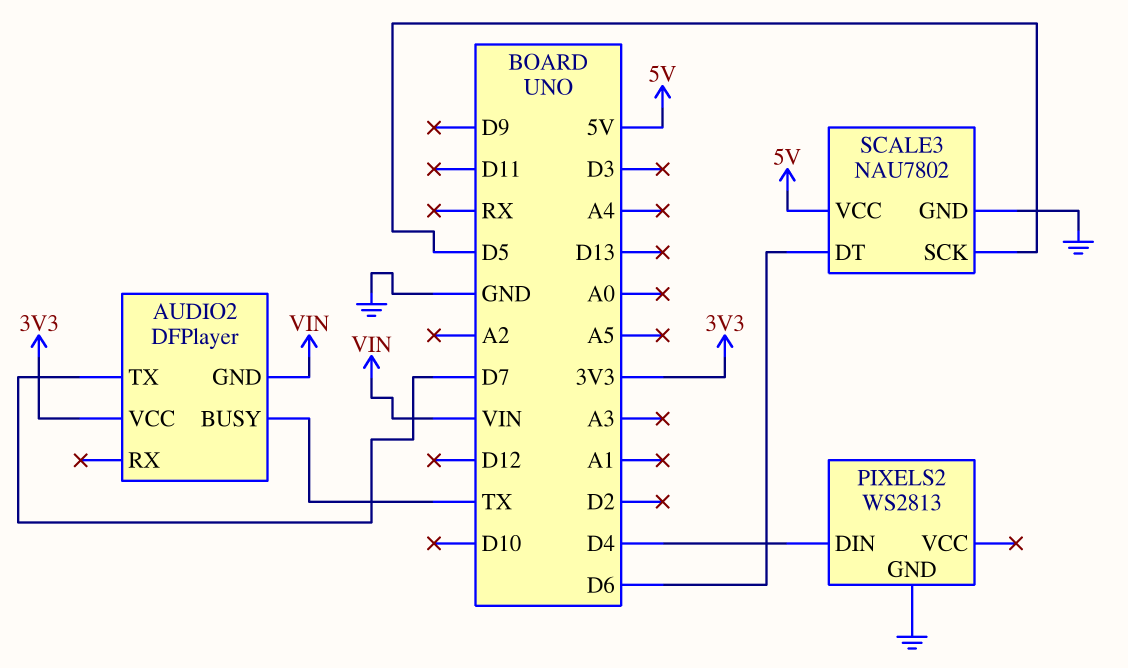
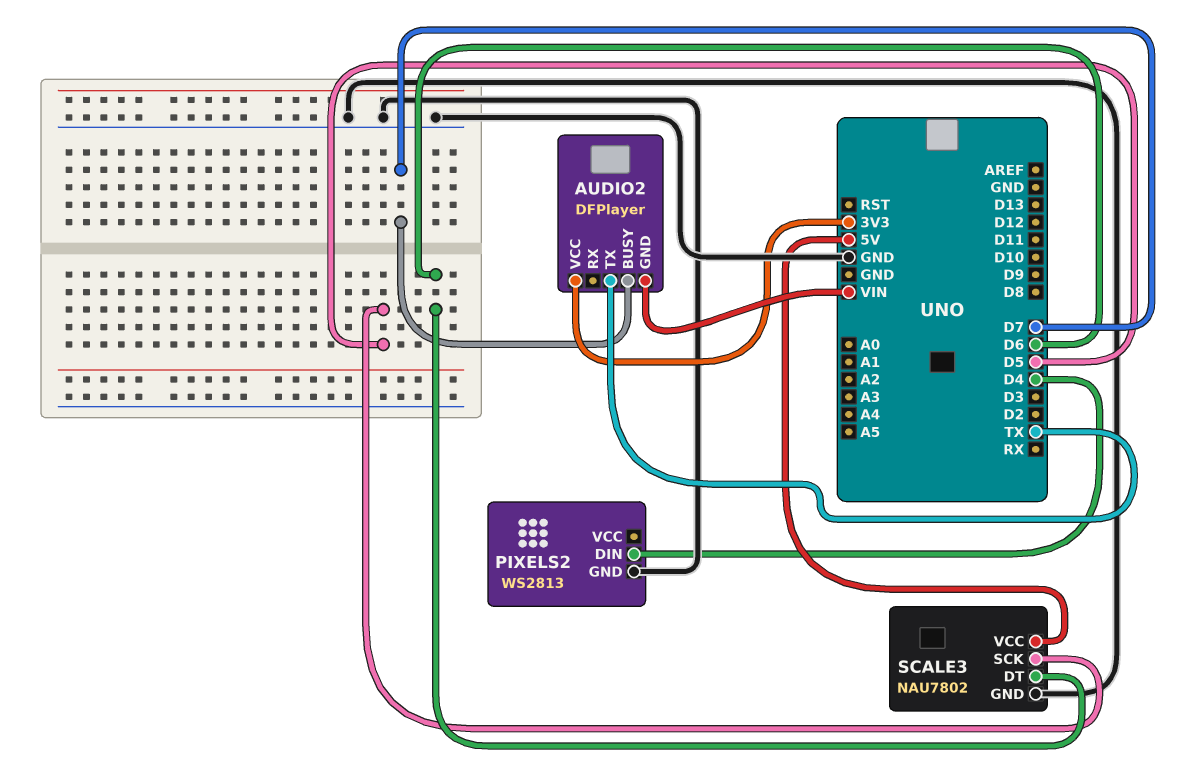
AUDIO2 pin BUSY: TX -> D7
AUDIO2 pin TX: D7 -> TX

